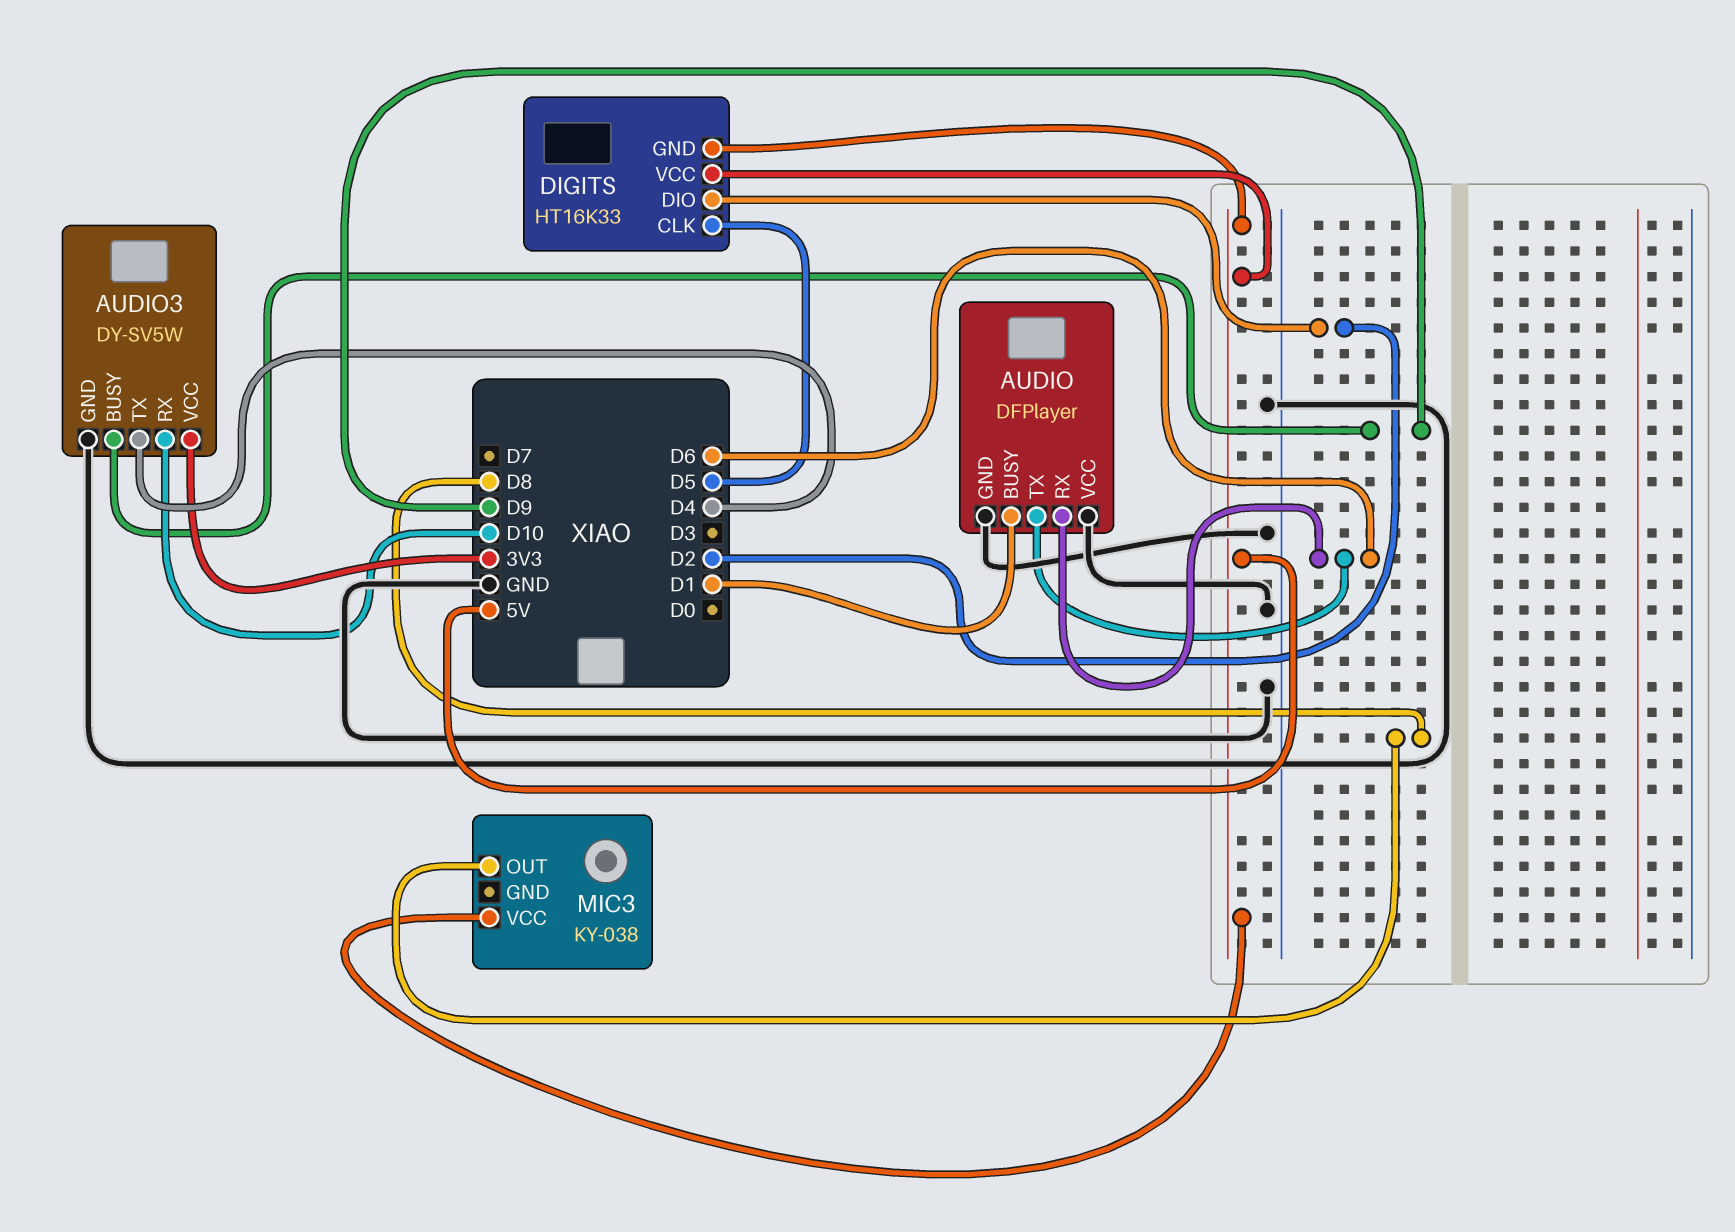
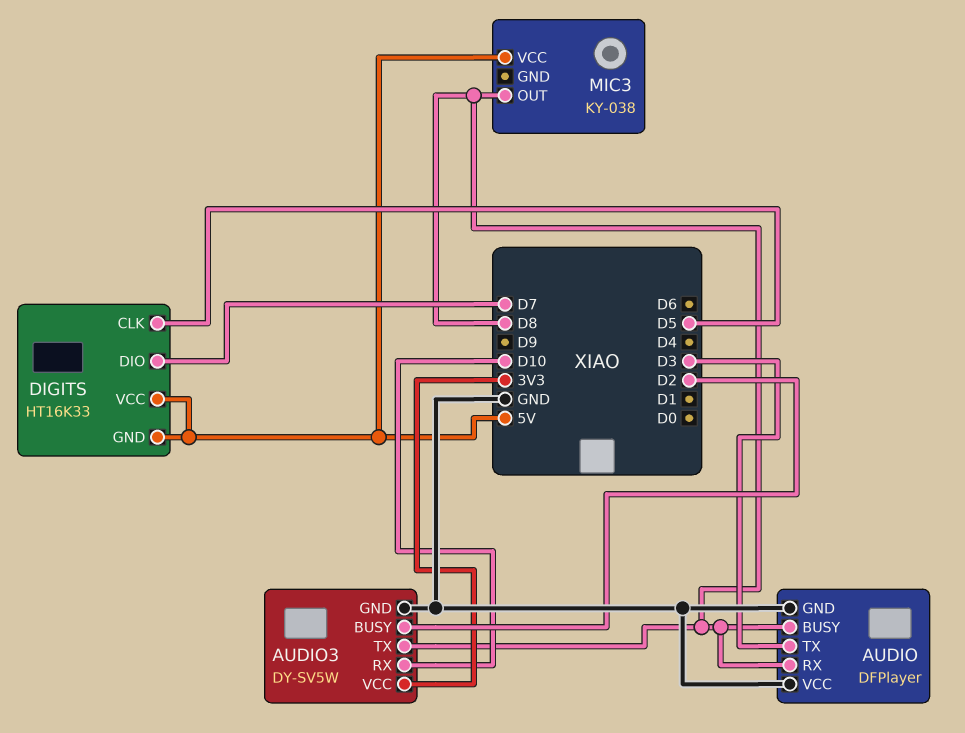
AUDIO pin BUSY: D1 -> D8
AUDIO pin RX: D6 -> D8
AUDIO pin TX: D6 -> D3
AUDIO3 pin BUSY: D9 -> D2
AUDIO3 pin TX: D4 -> D8
DIGITS pin DIO: D2 -> D7

